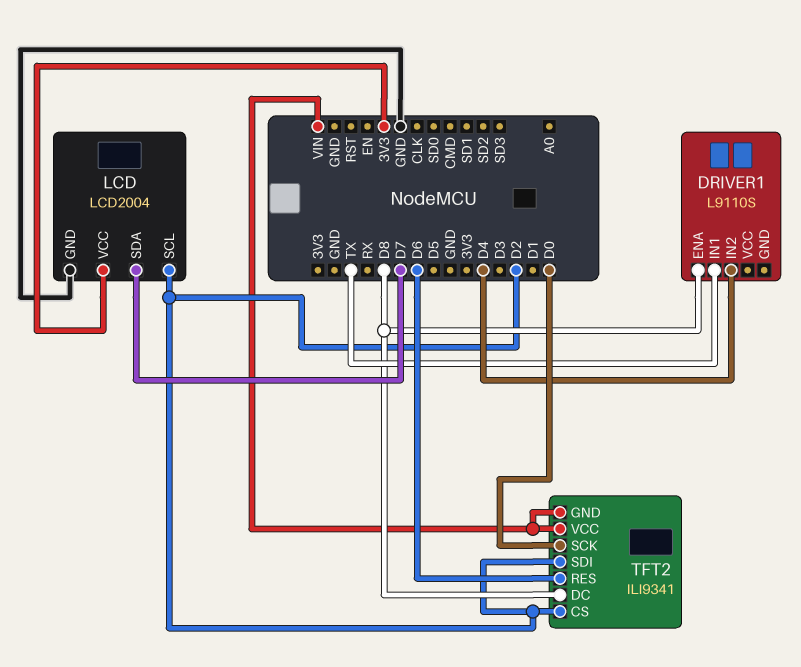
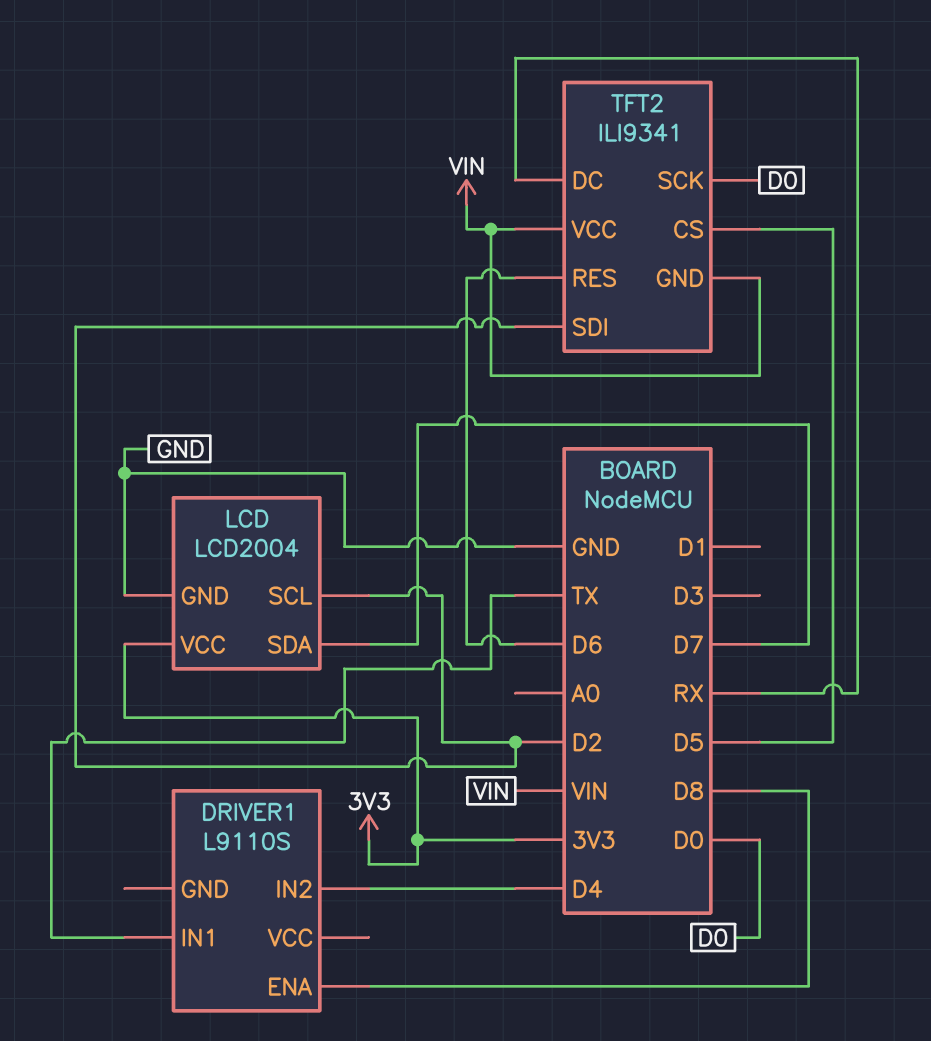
TFT2 pin CS: D2 -> D5
TFT2 pin DC: D8 -> RX

